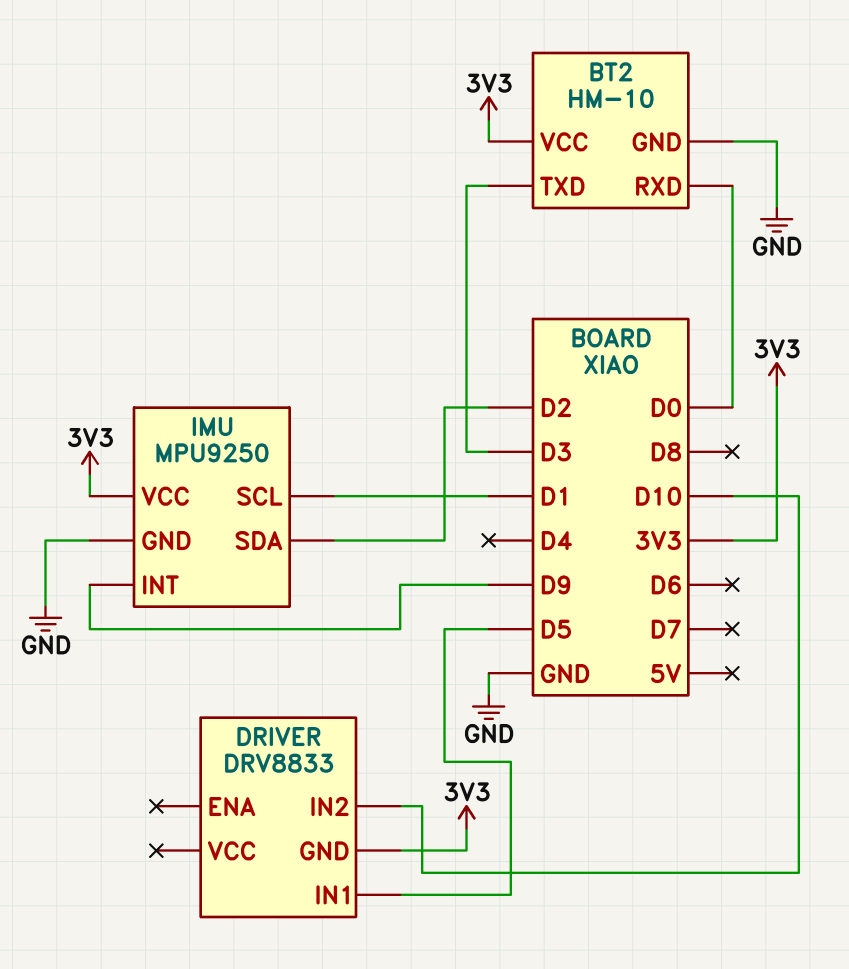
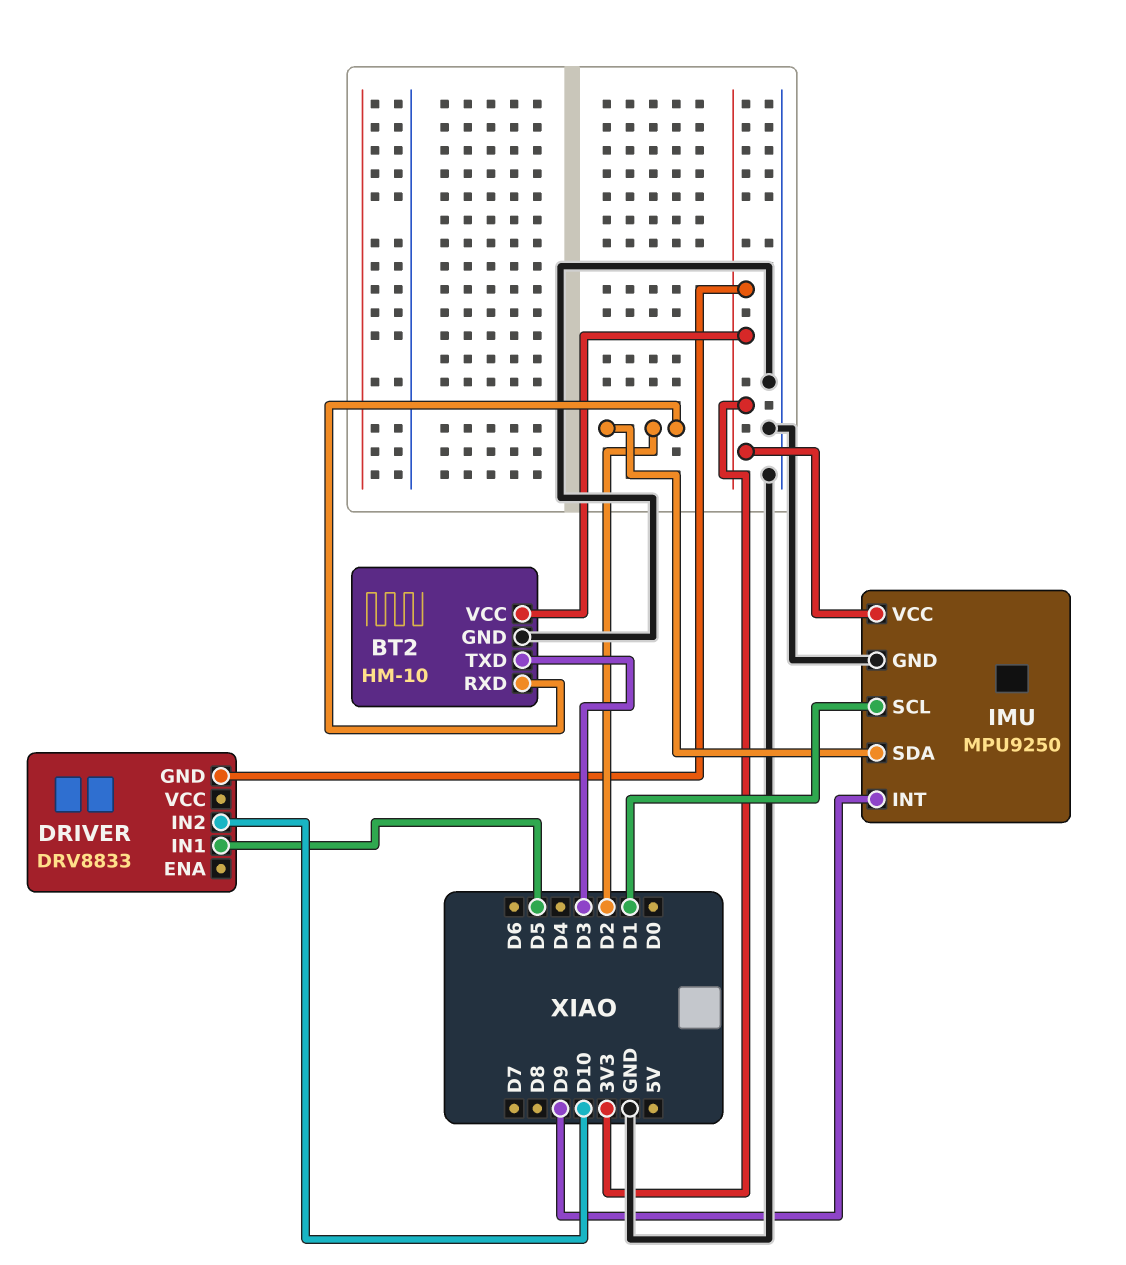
BT2 pin RXD: D0 -> D2

